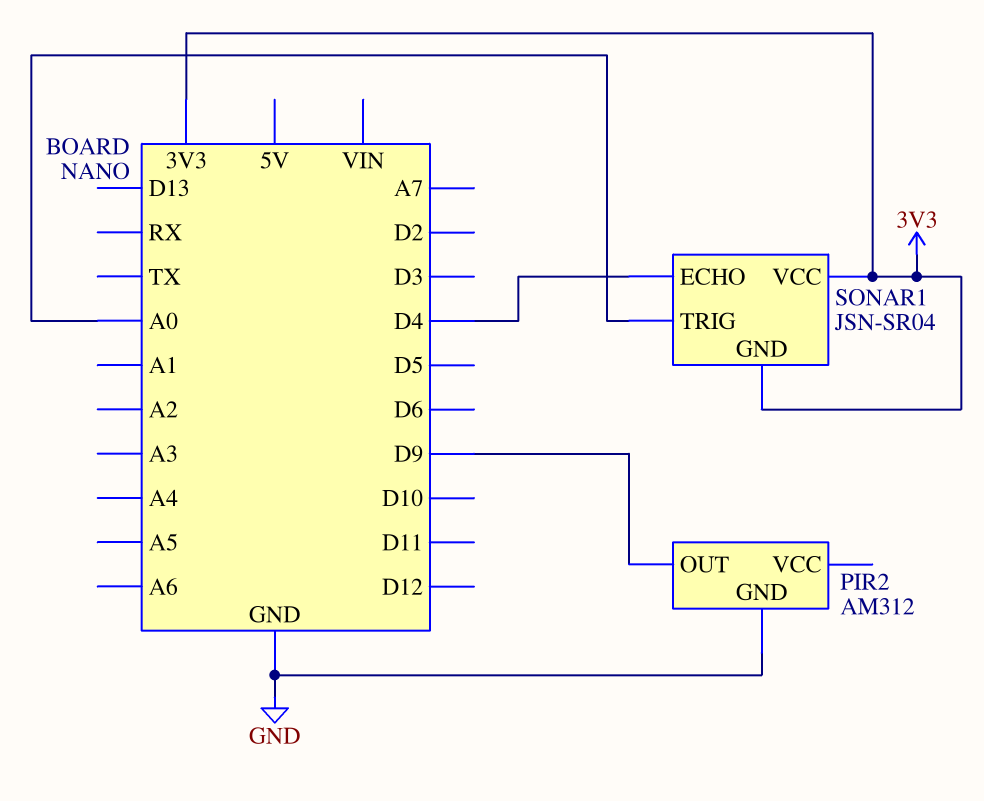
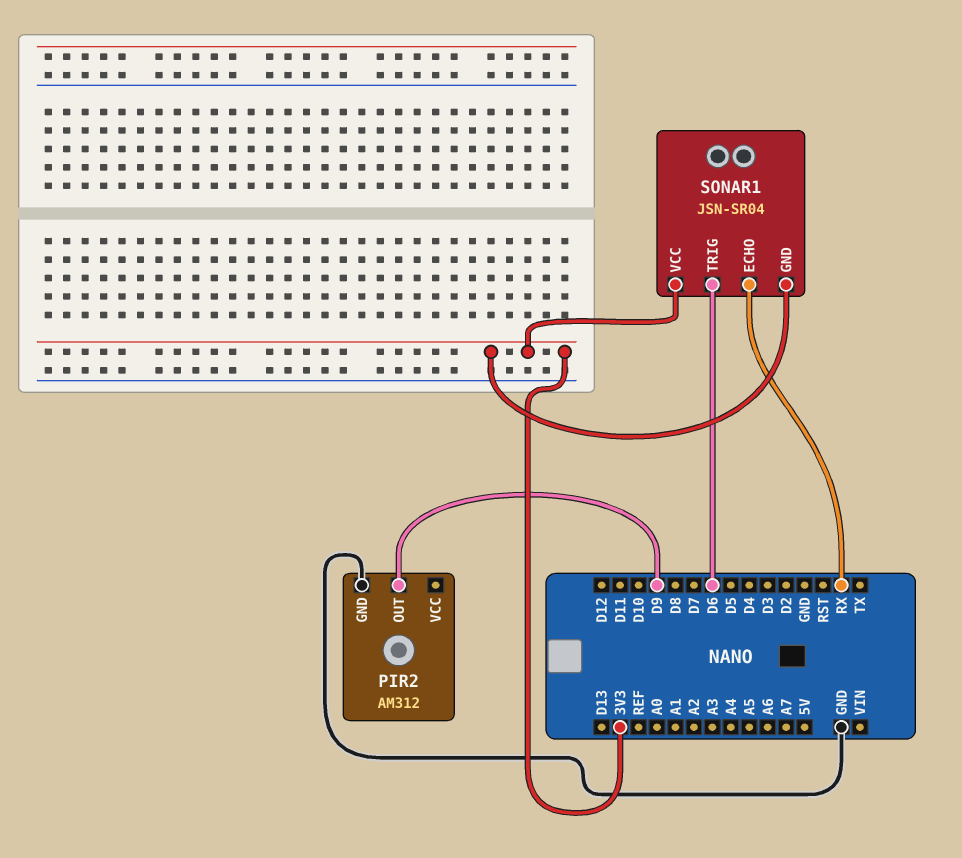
SONAR1 pin ECHO: D4 -> RX
SONAR1 pin TRIG: A0 -> D6

